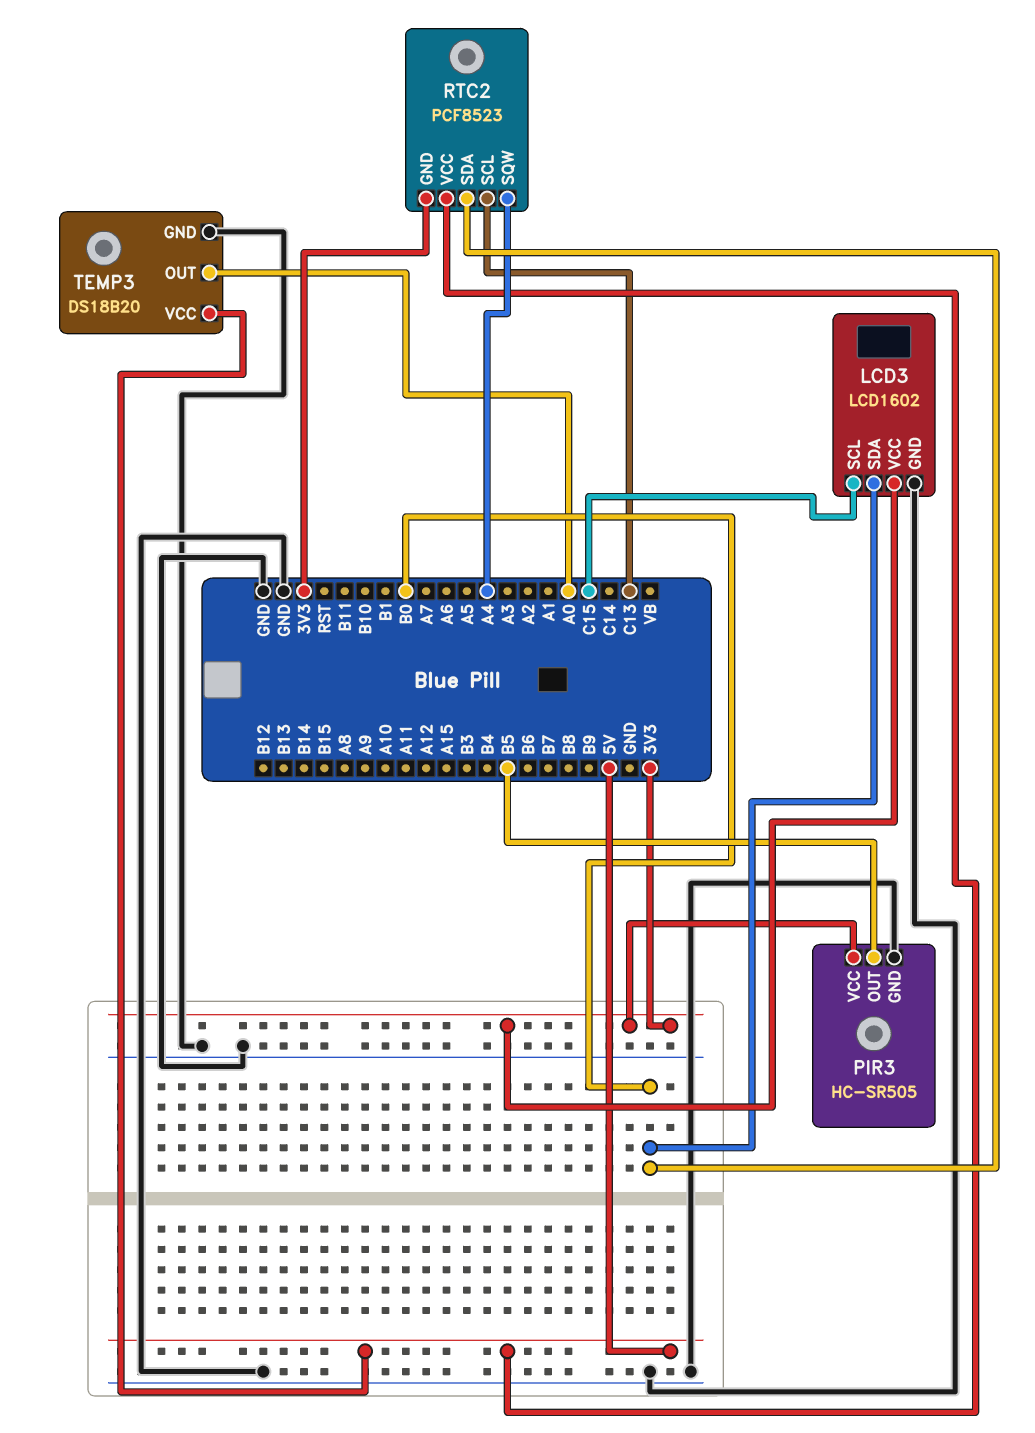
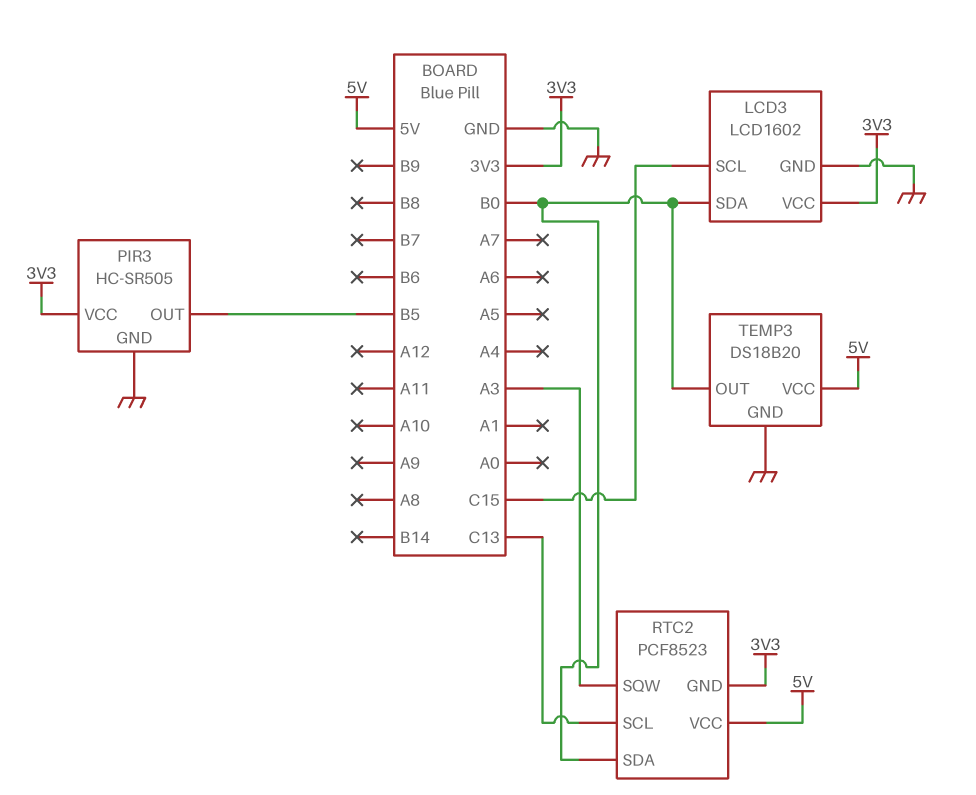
RTC2 pin SQW: A4 -> A3
TEMP3 pin OUT: A0 -> B0

